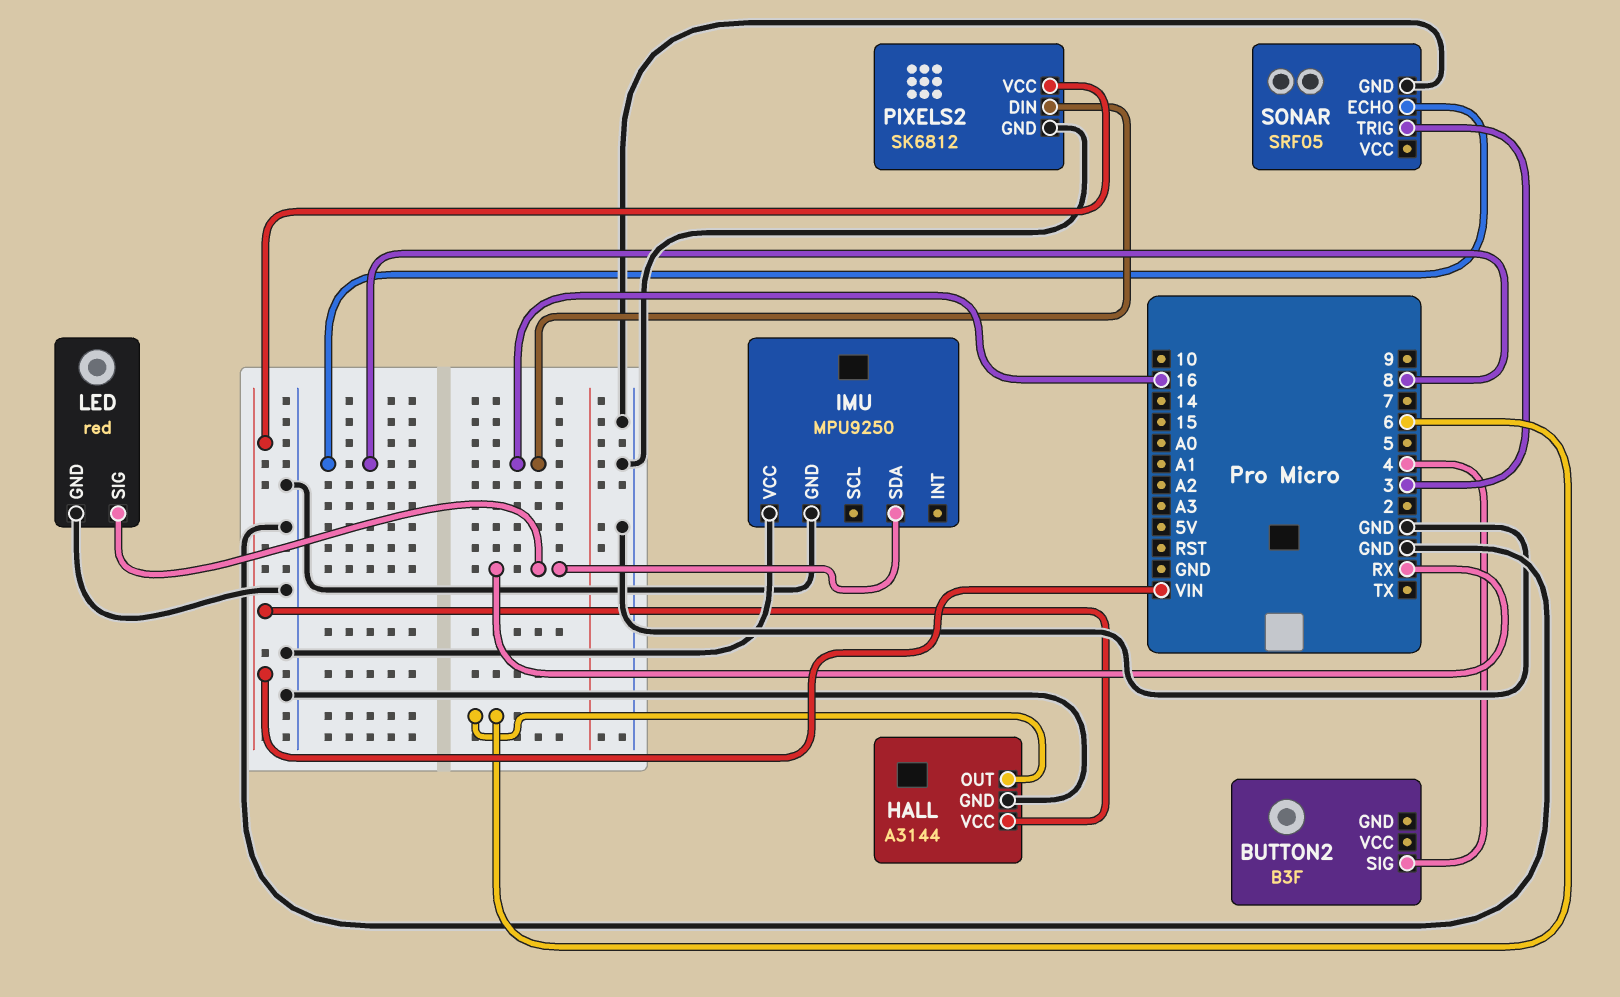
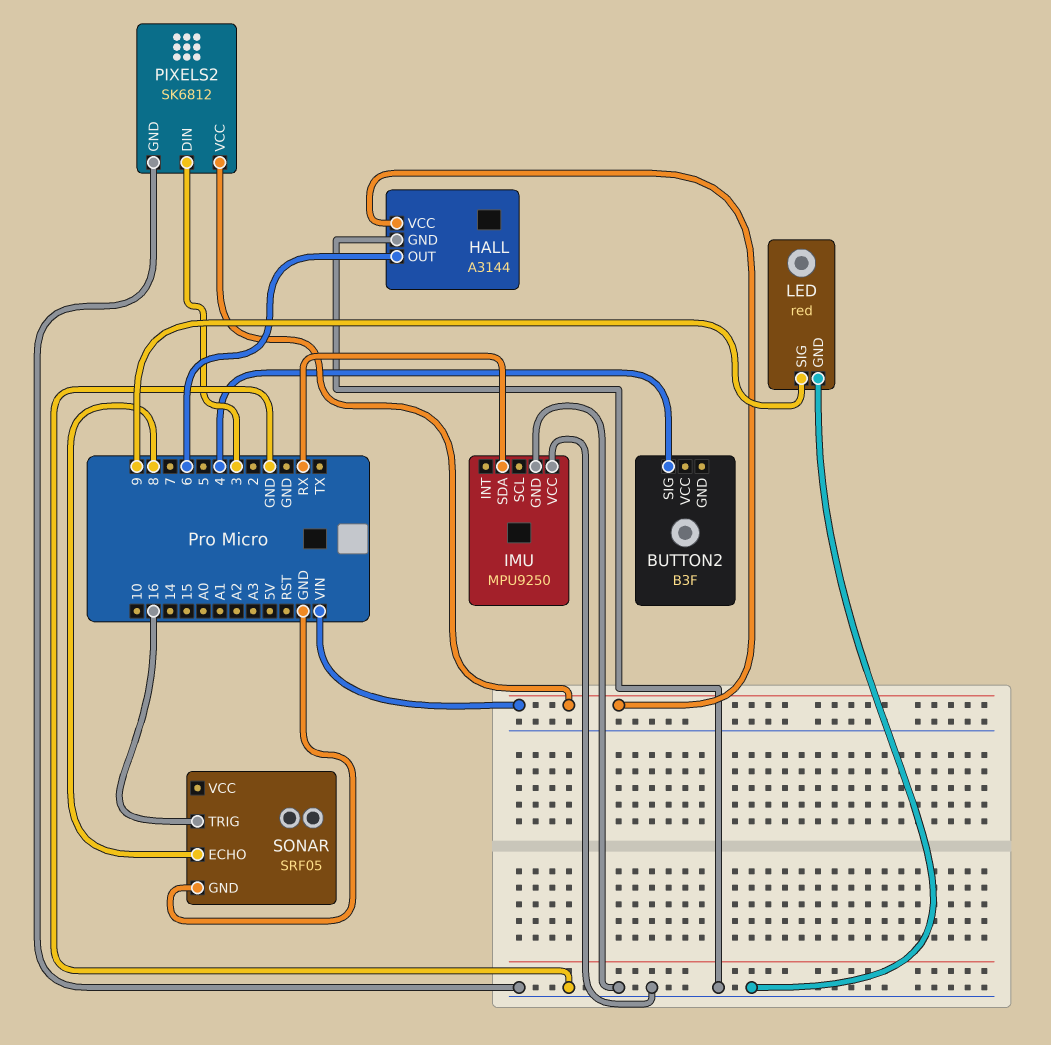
LED pin SIG: RX -> 9
PIXELS2 pin DIN: 16 -> 3
SONAR pin TRIG: 3 -> 16

